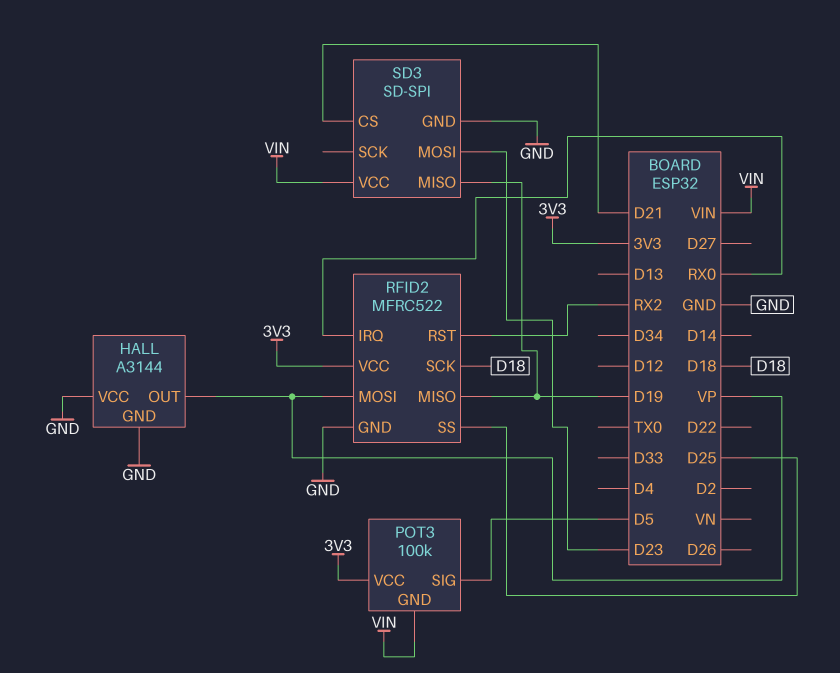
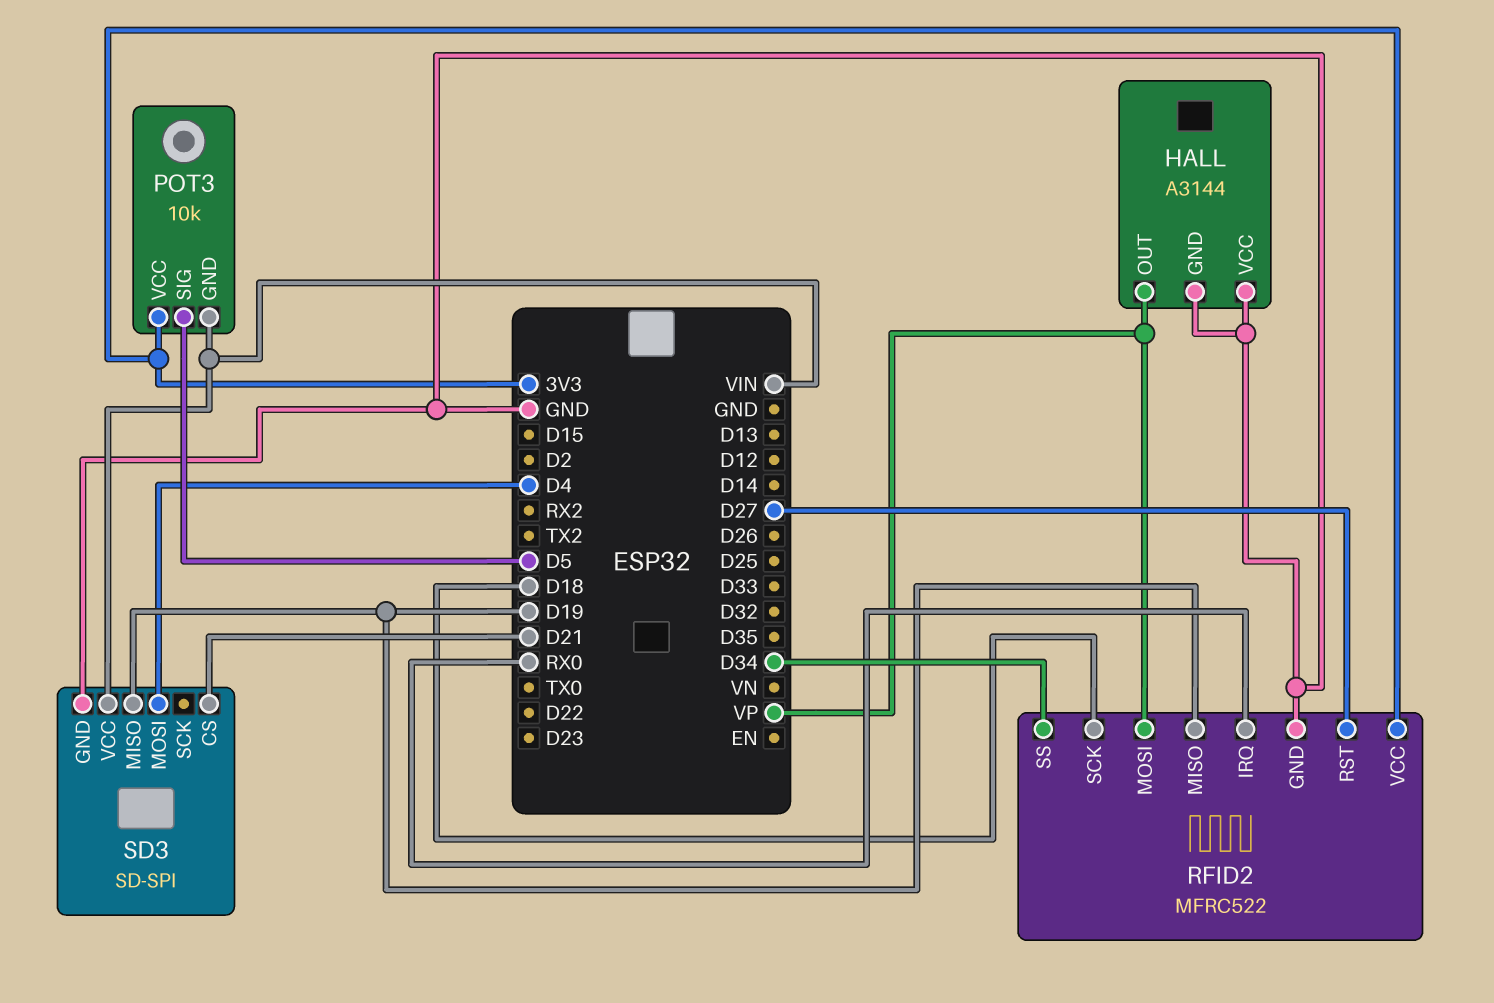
POT3: 100k -> 10k
RFID2 pin RST: RX2 -> D27
RFID2 pin SS: D25 -> D34
SD3 pin MOSI: D23 -> D4

